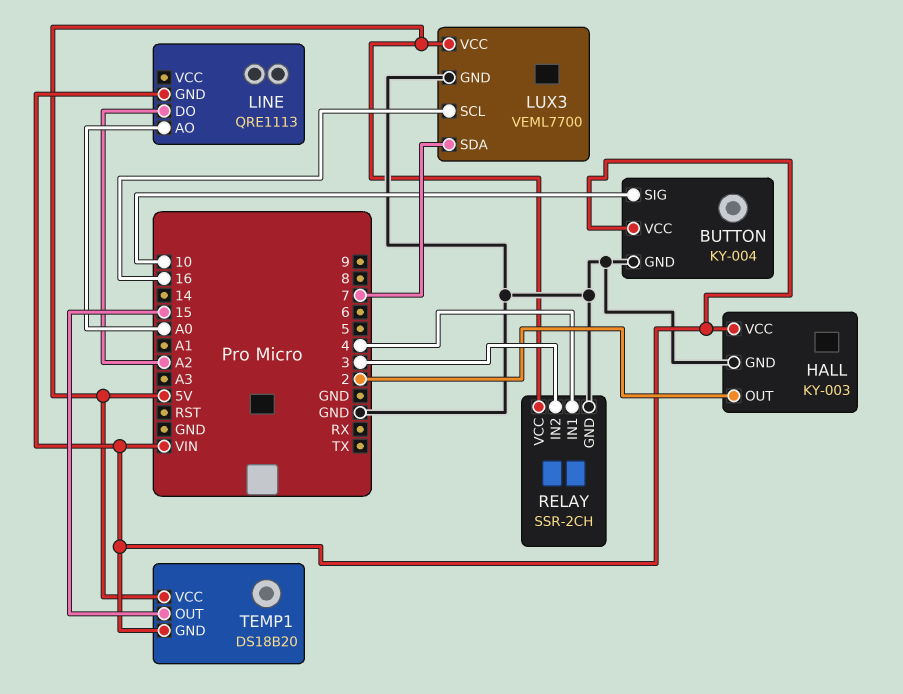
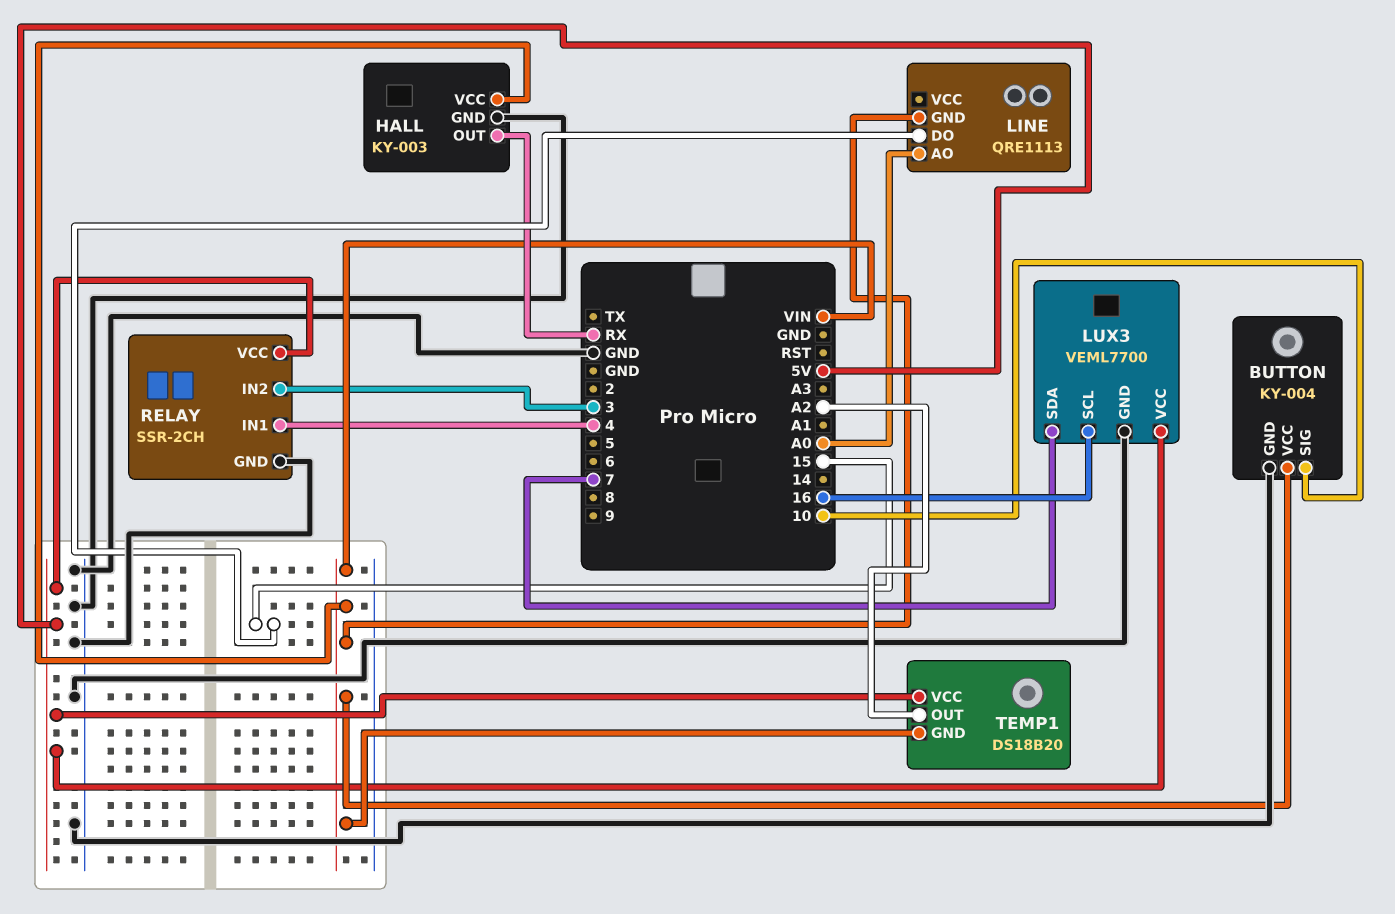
HALL pin OUT: 2 -> RX
LINE pin DO: A2 -> 15
TEMP1 pin OUT: 15 -> A2

